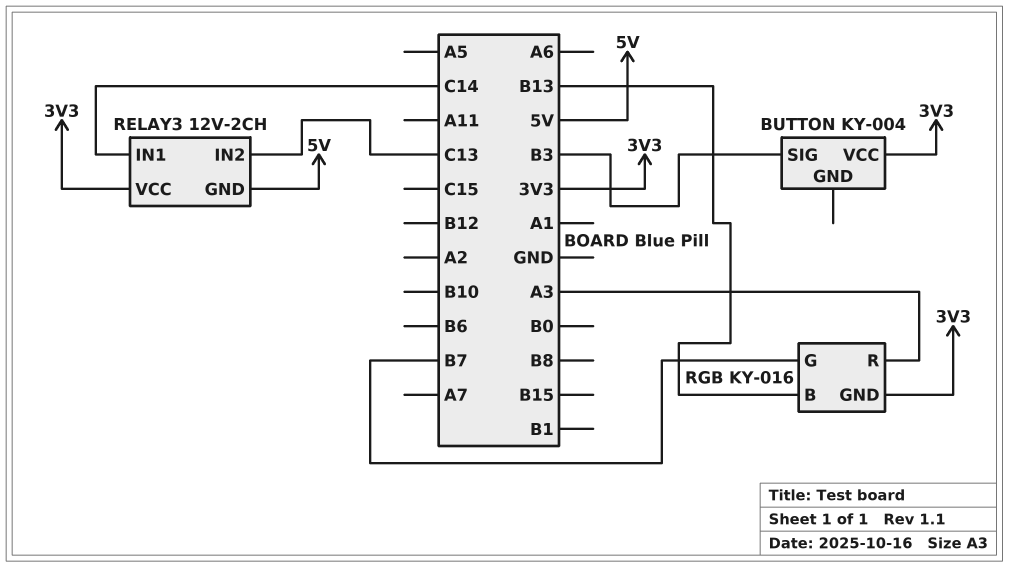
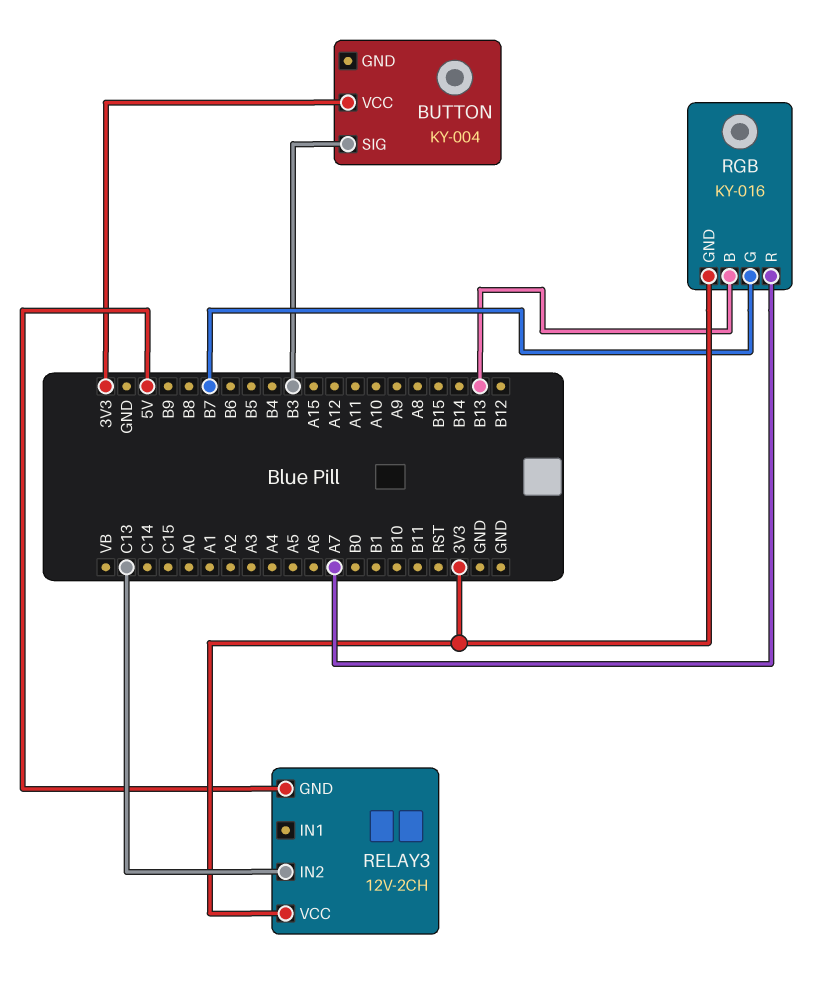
RELAY3 pin IN1: C14 -> none
RGB pin R: A3 -> A7

